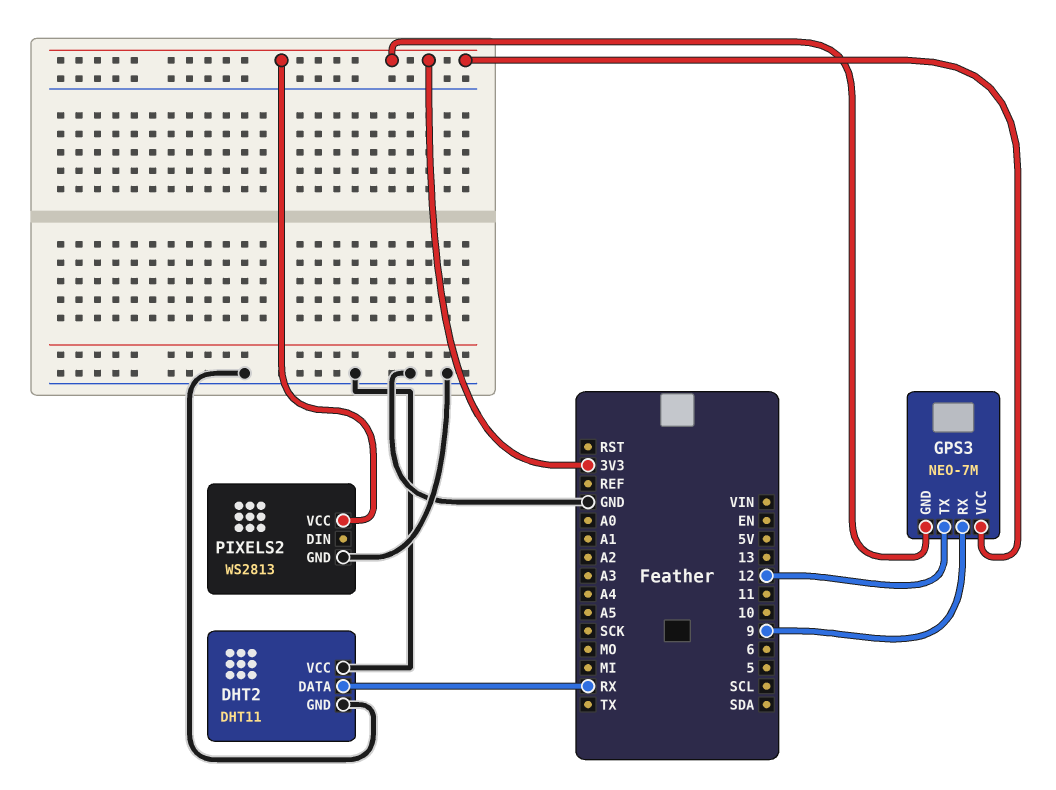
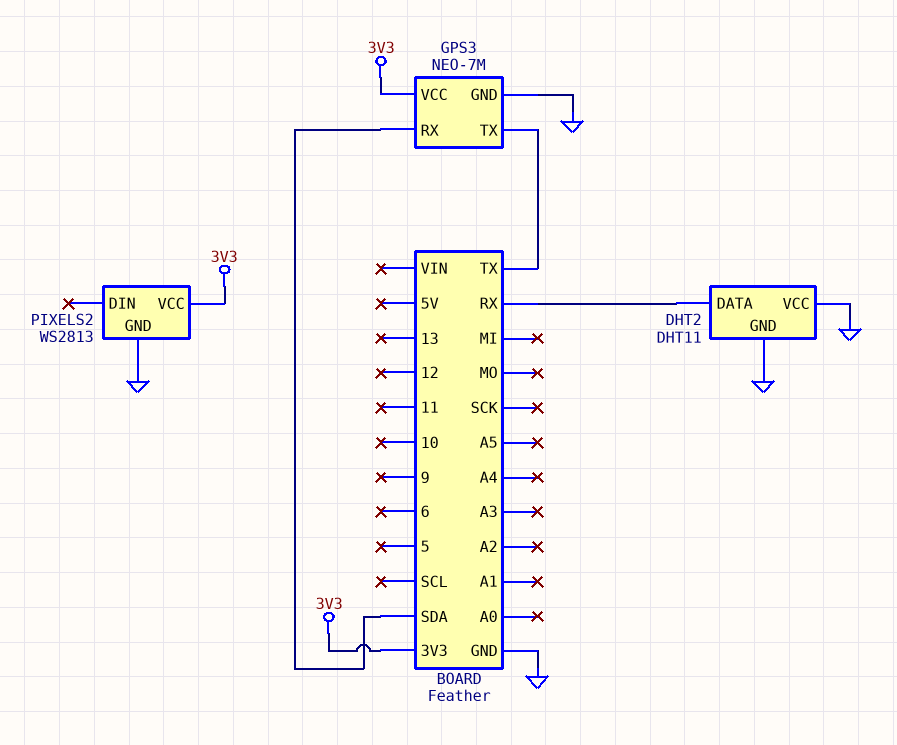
GPS3 pin GND: 3V3 -> GND
GPS3 pin RX: 9 -> SDA
GPS3 pin TX: 12 -> TX

